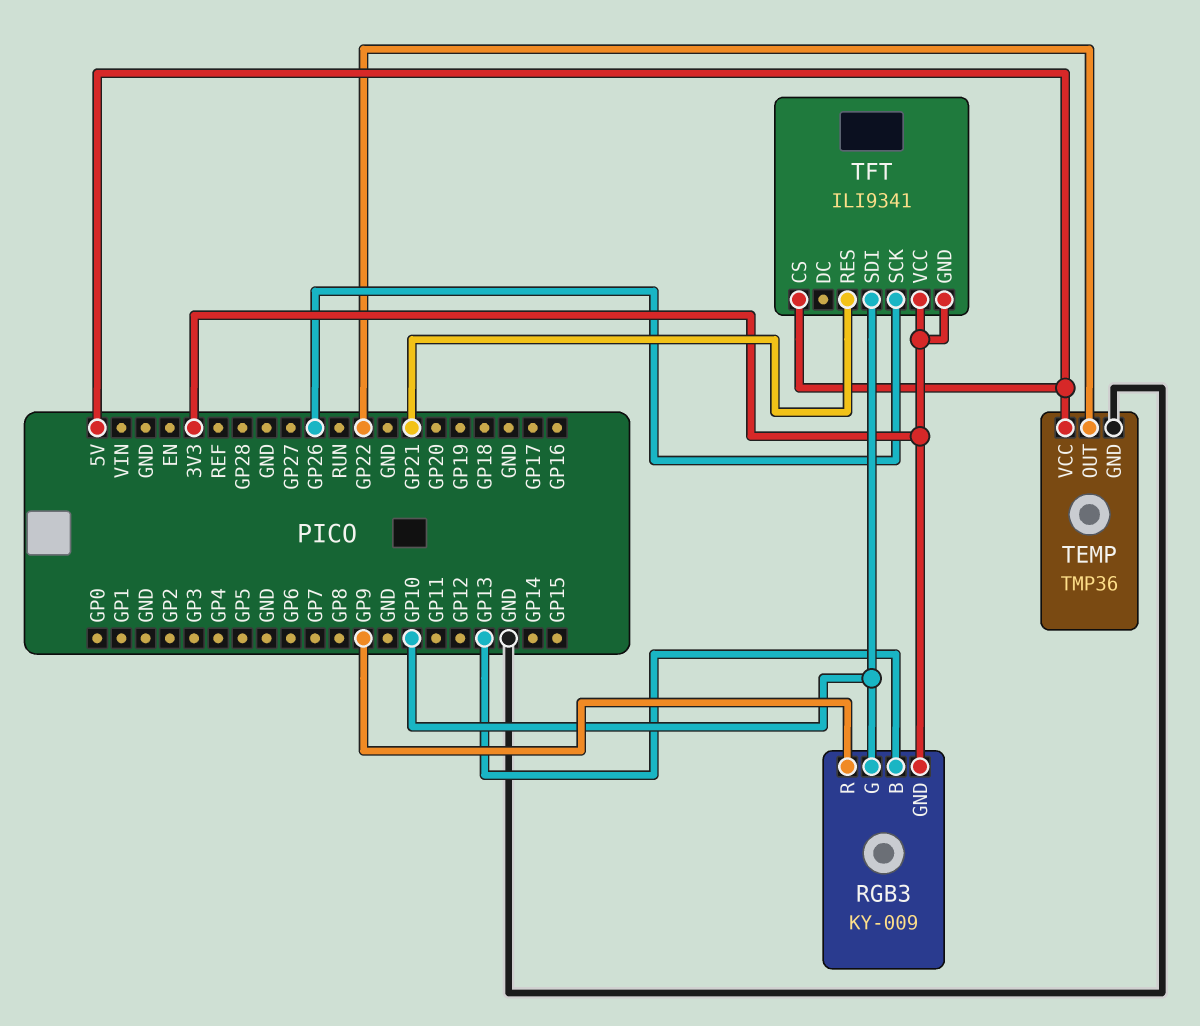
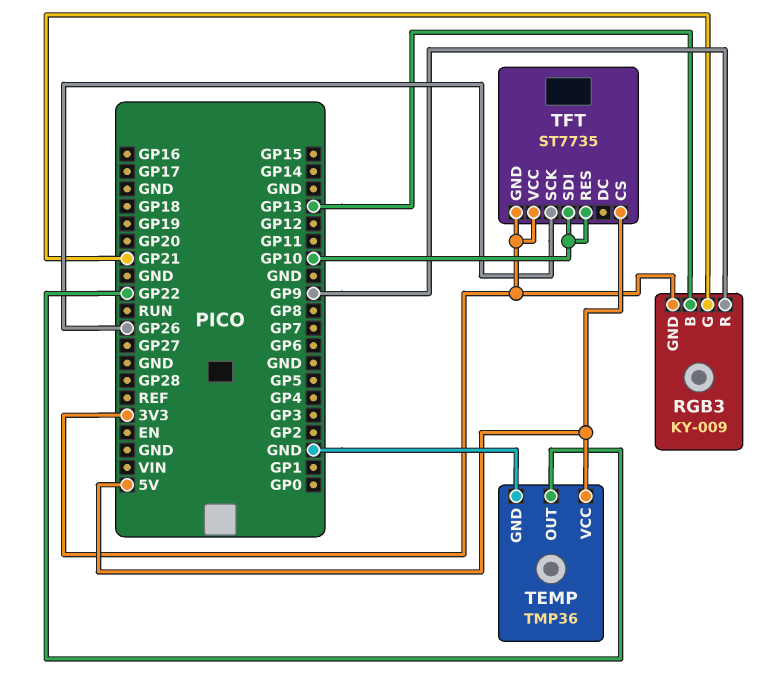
RGB3 pin G: GP10 -> GP21
TFT: ILI9341 -> ST7735
TFT pin RES: GP21 -> GP10

